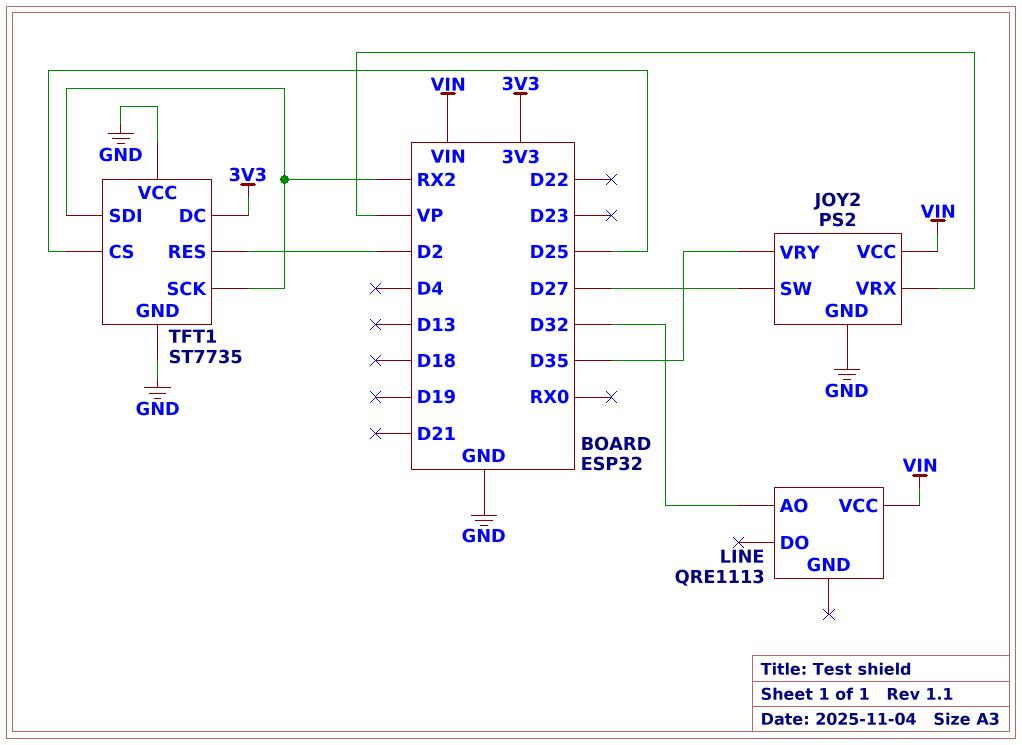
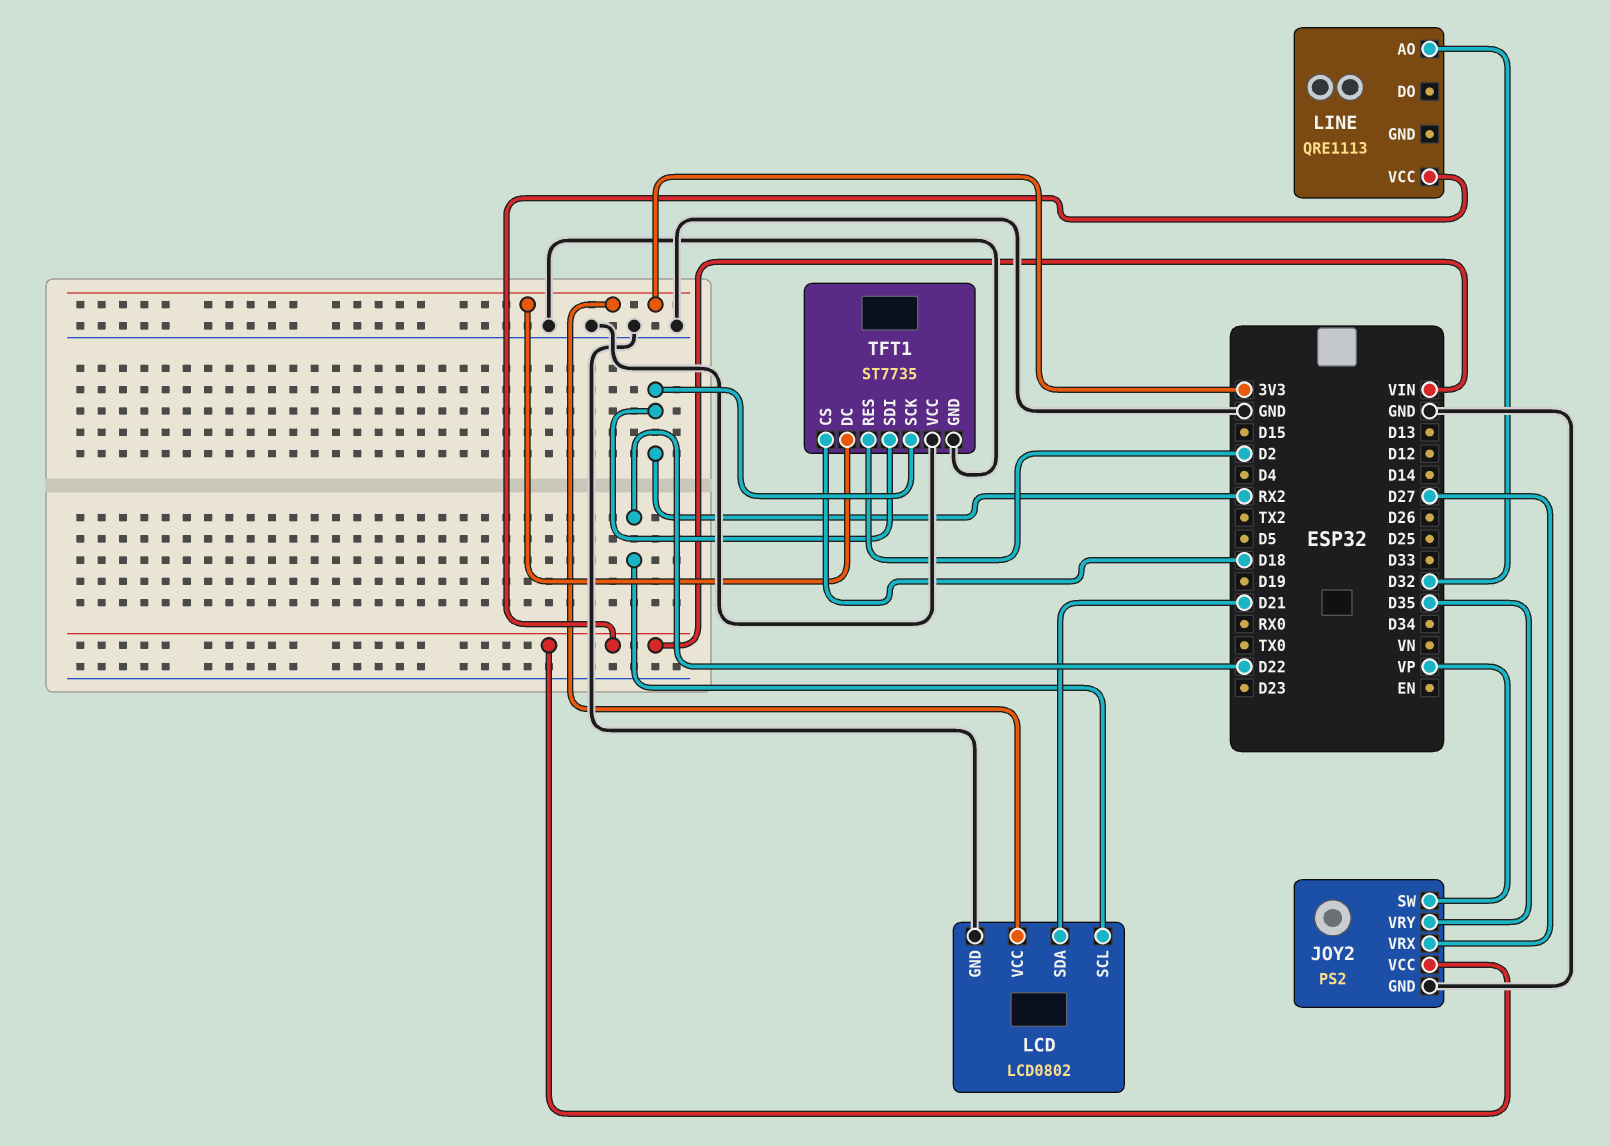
JOY2 pin SW: D27 -> VP
JOY2 pin VRX: VP -> D27
LCD: none -> LCD0802
LCD pin GND: none -> GND
LCD pin SCL: none -> D22
LCD pin SDA: none -> D21
LCD pin VCC: none -> 3V3
TFT1 pin CS: D25 -> D18

